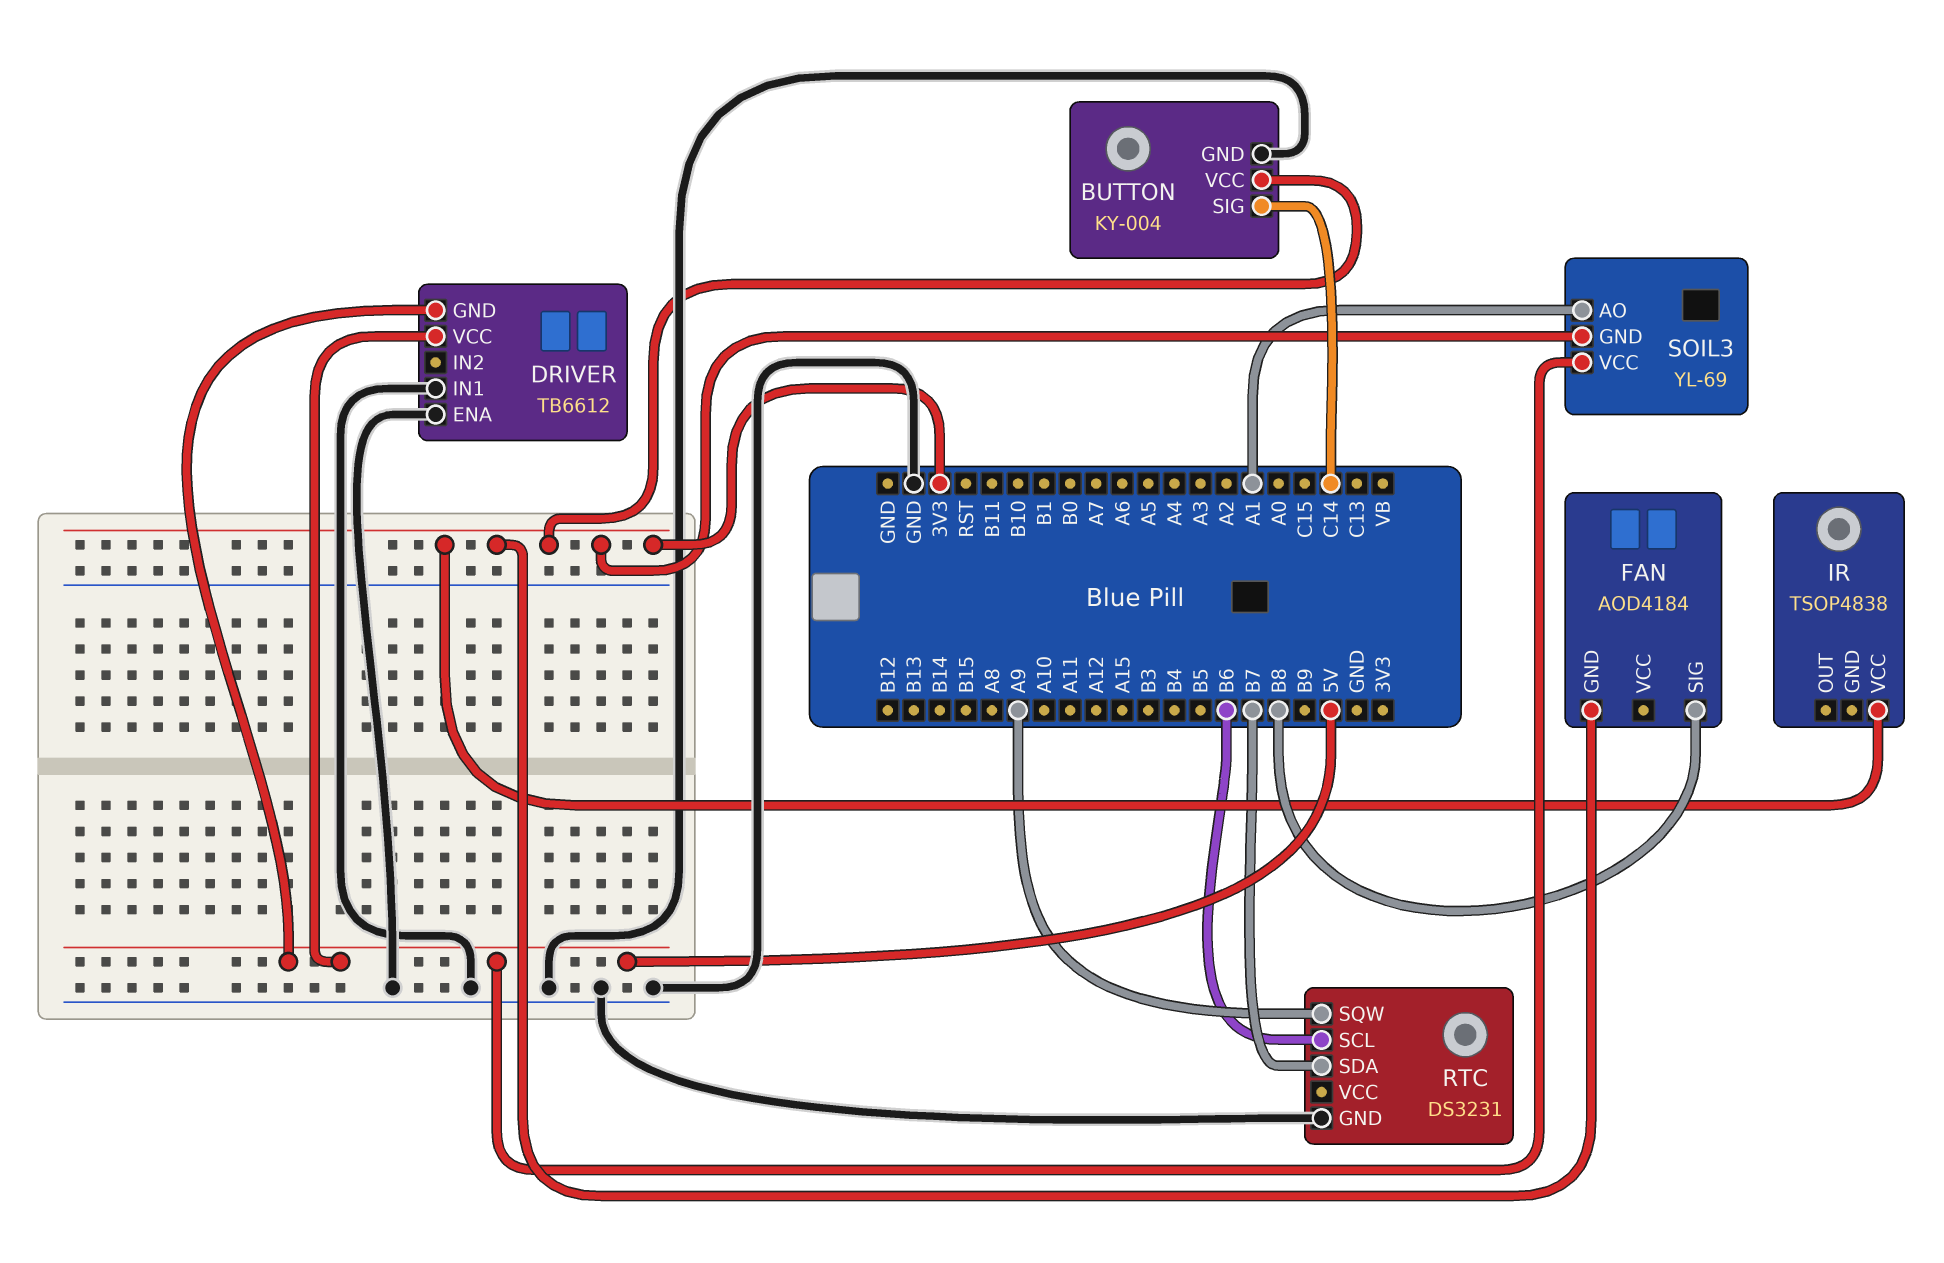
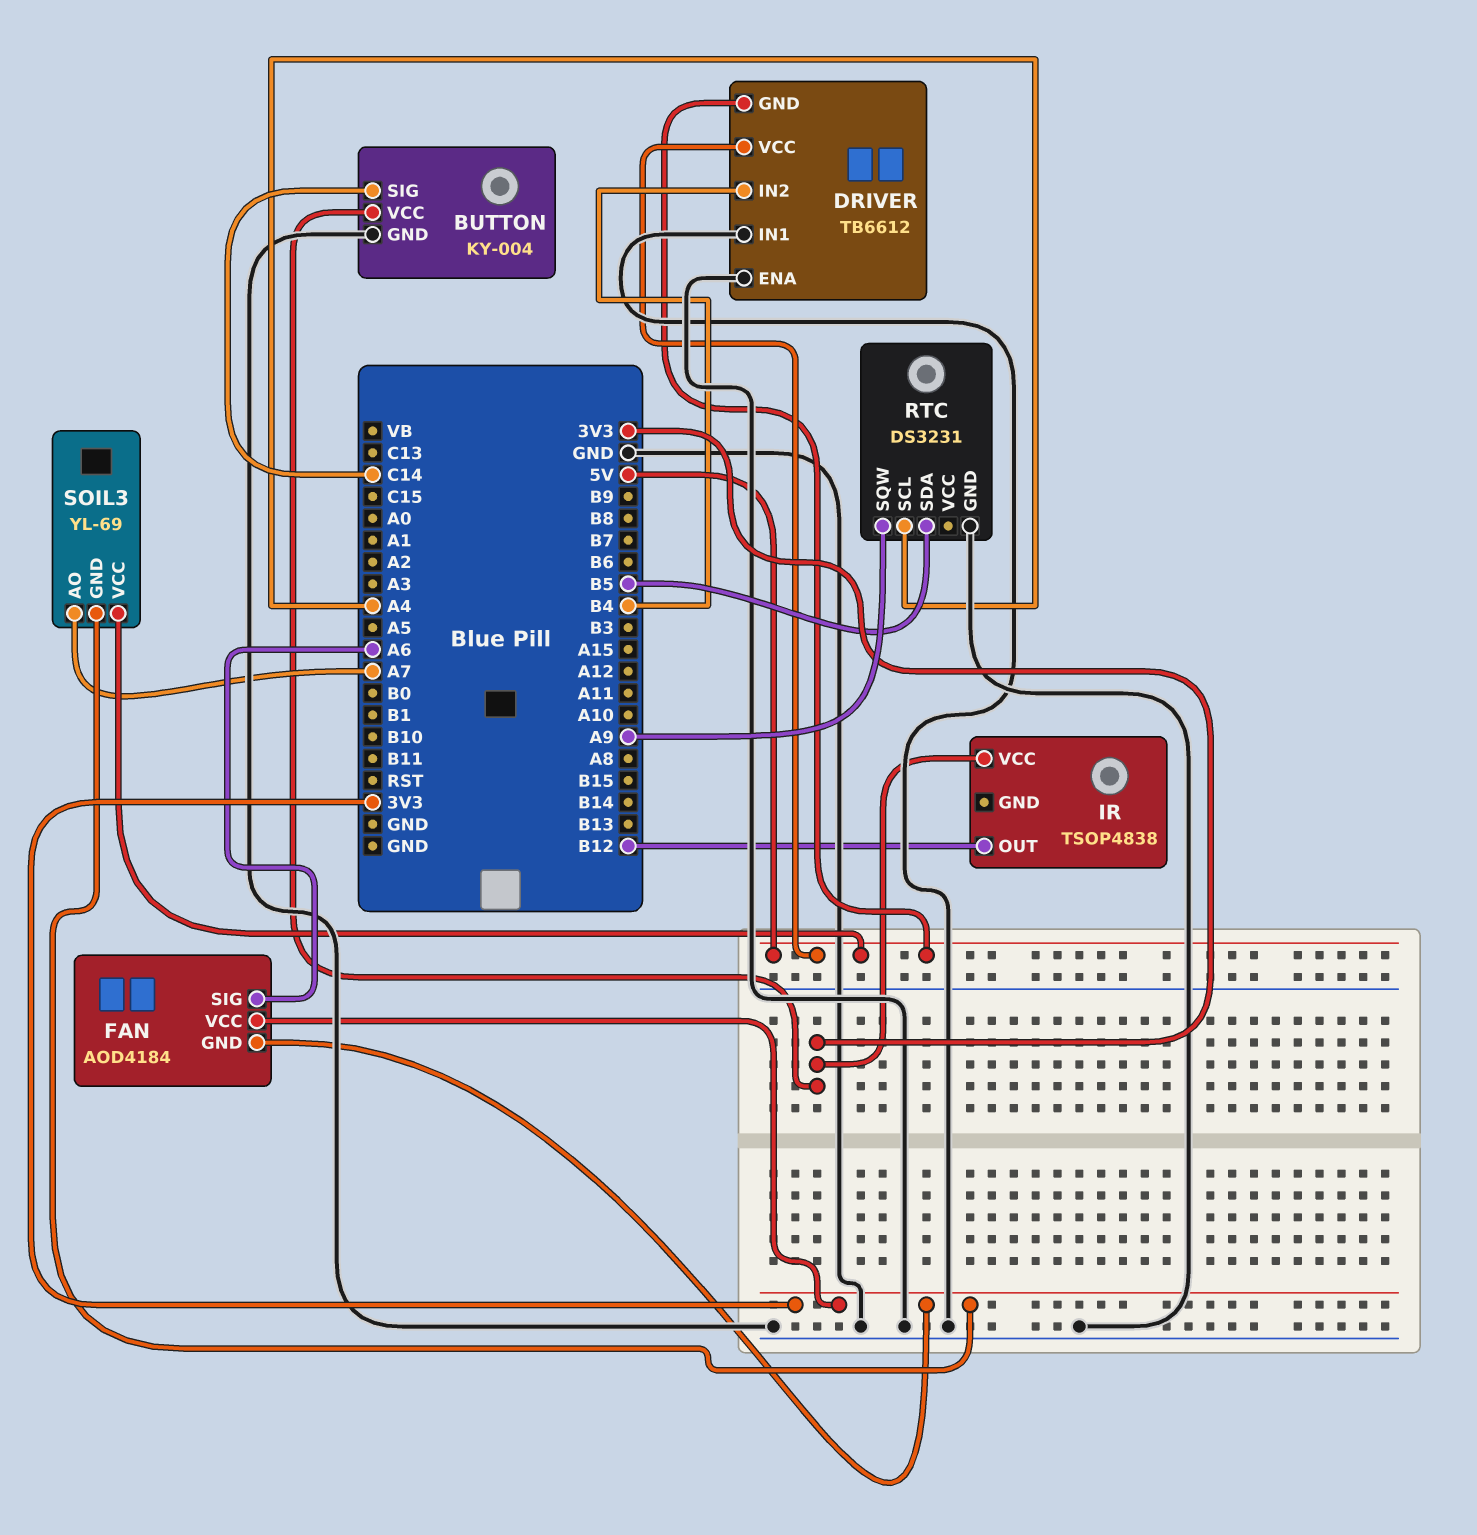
DRIVER pin IN2: none -> B4
FAN pin SIG: B8 -> A6
FAN pin VCC: none -> 3V3
IR pin OUT: none -> B12
RTC pin SCL: B6 -> A4
RTC pin SDA: B7 -> B5
SOIL3 pin AO: A1 -> A7

